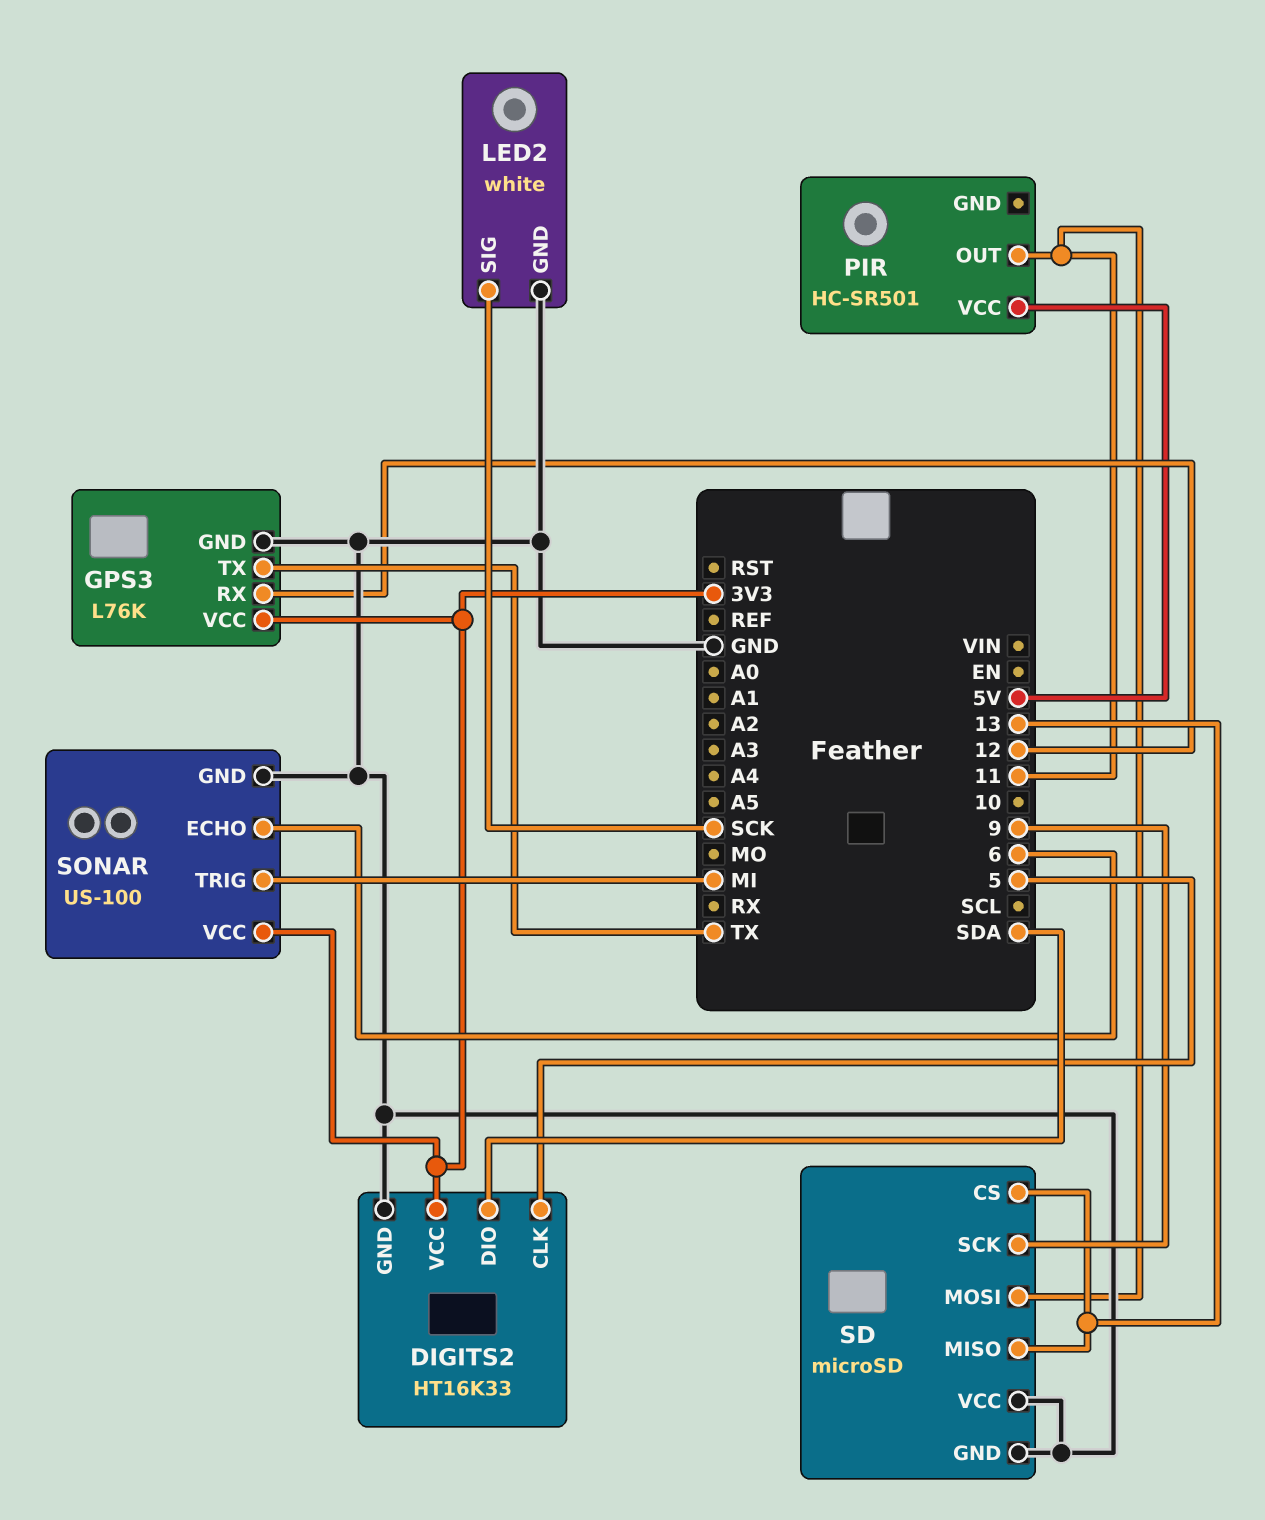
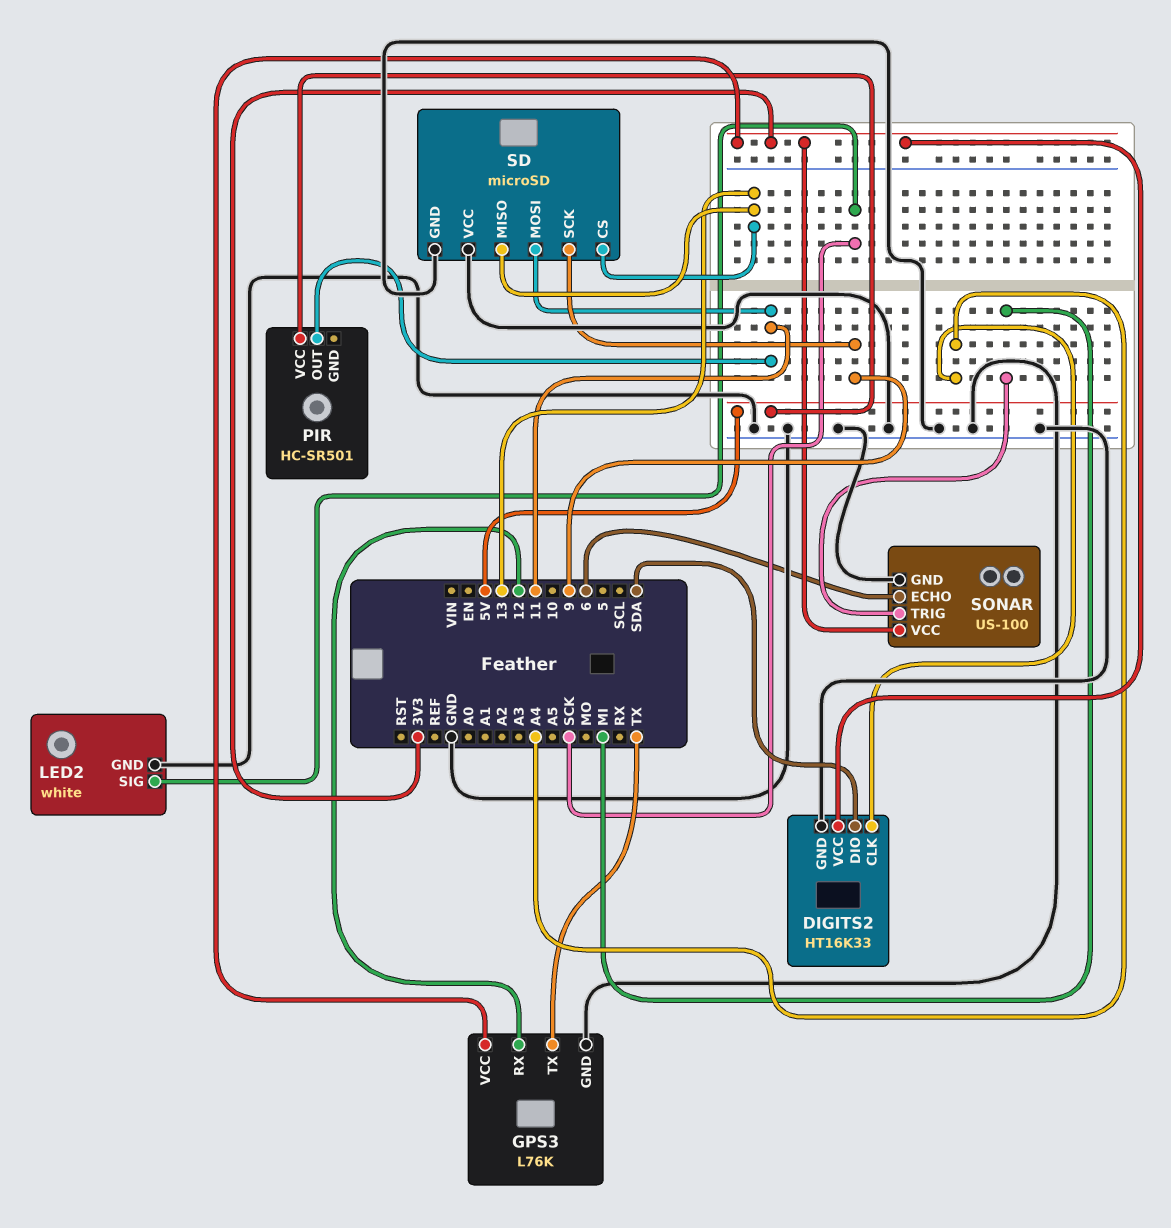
DIGITS2 pin CLK: 5 -> A4

